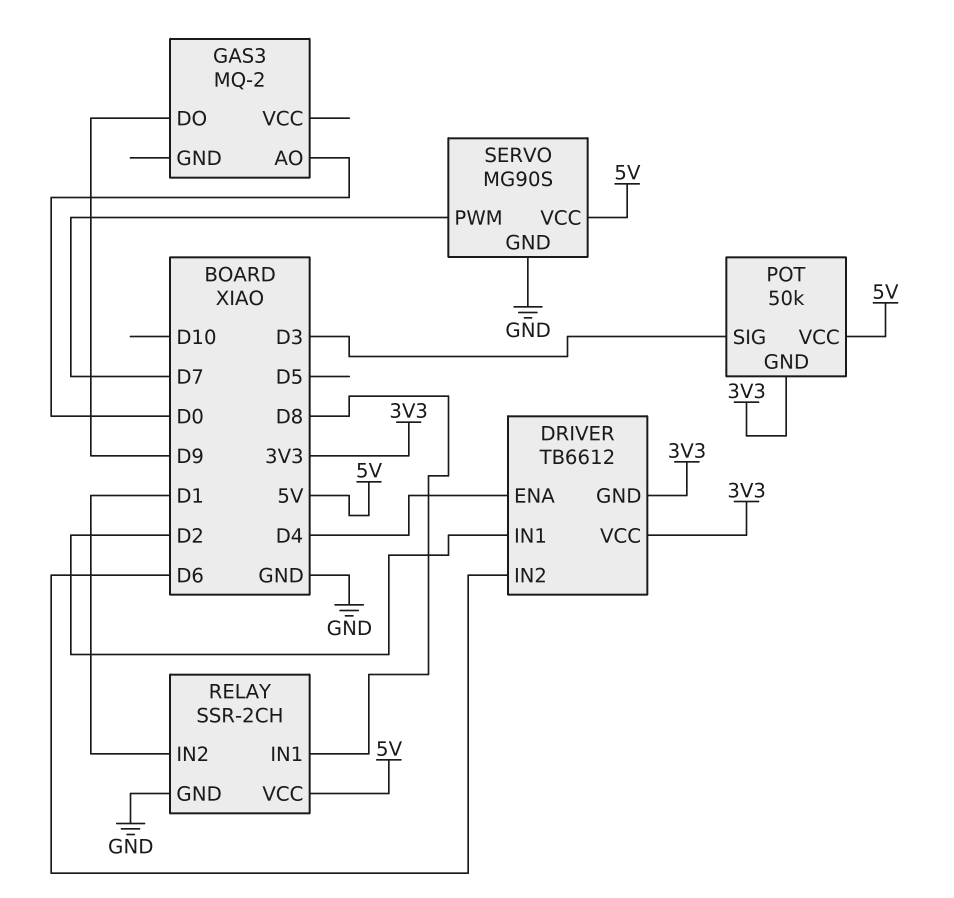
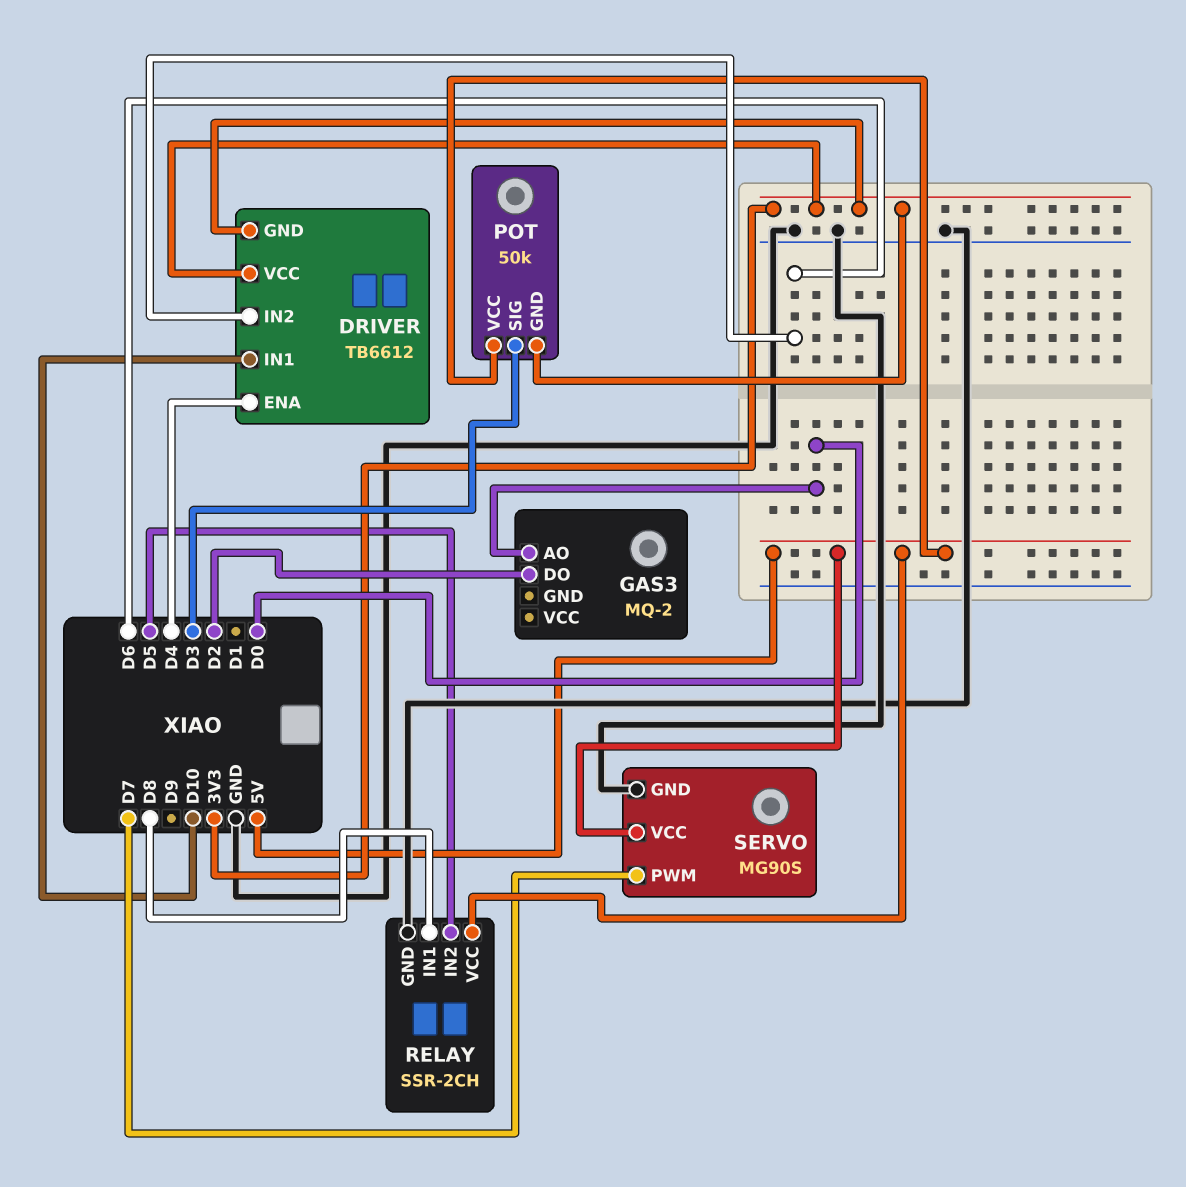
DRIVER pin IN1: D2 -> D10
GAS3 pin DO: D9 -> D2
RELAY pin IN2: D1 -> D5

